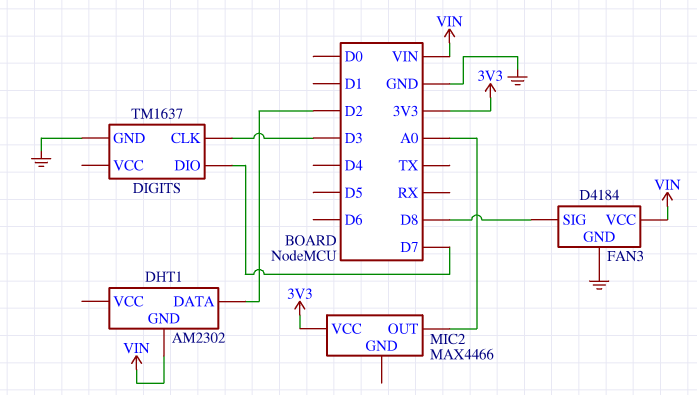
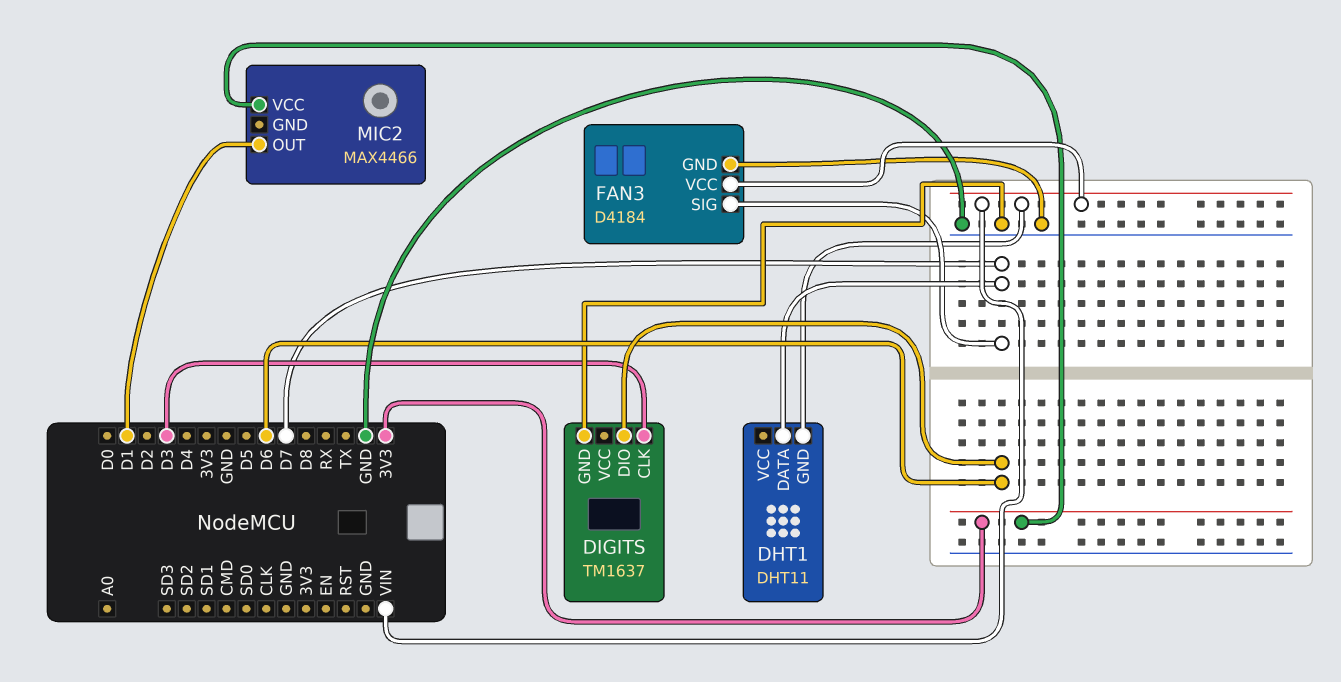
DHT1: AM2302 -> DHT11
DHT1 pin DATA: D2 -> D7
DIGITS pin DIO: D7 -> D6
FAN3 pin SIG: D8 -> D7
MIC2 pin OUT: A0 -> D1

